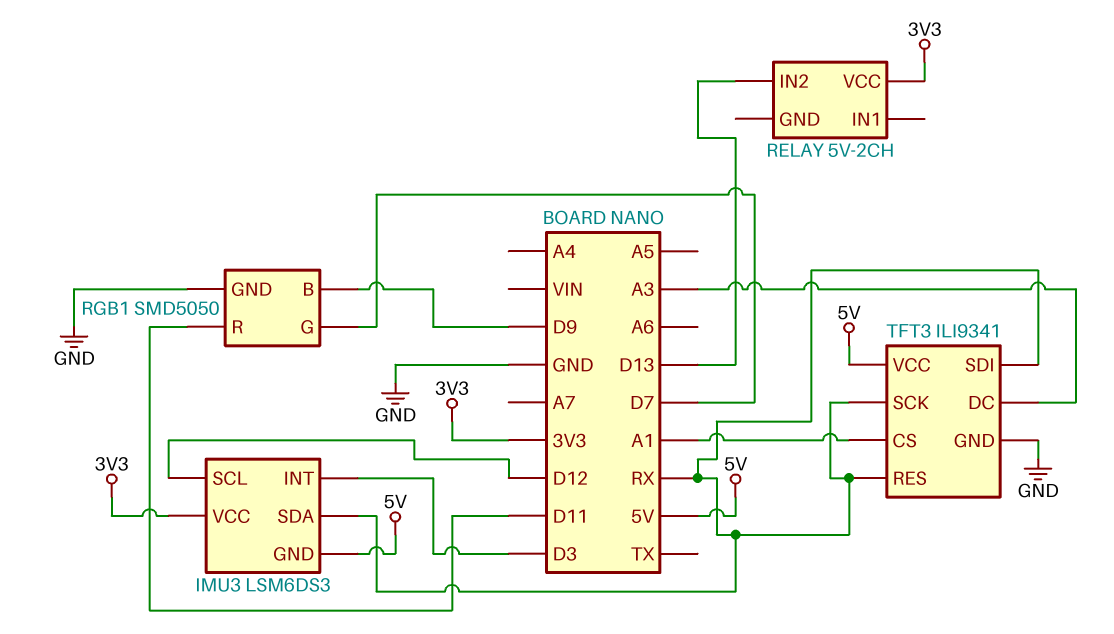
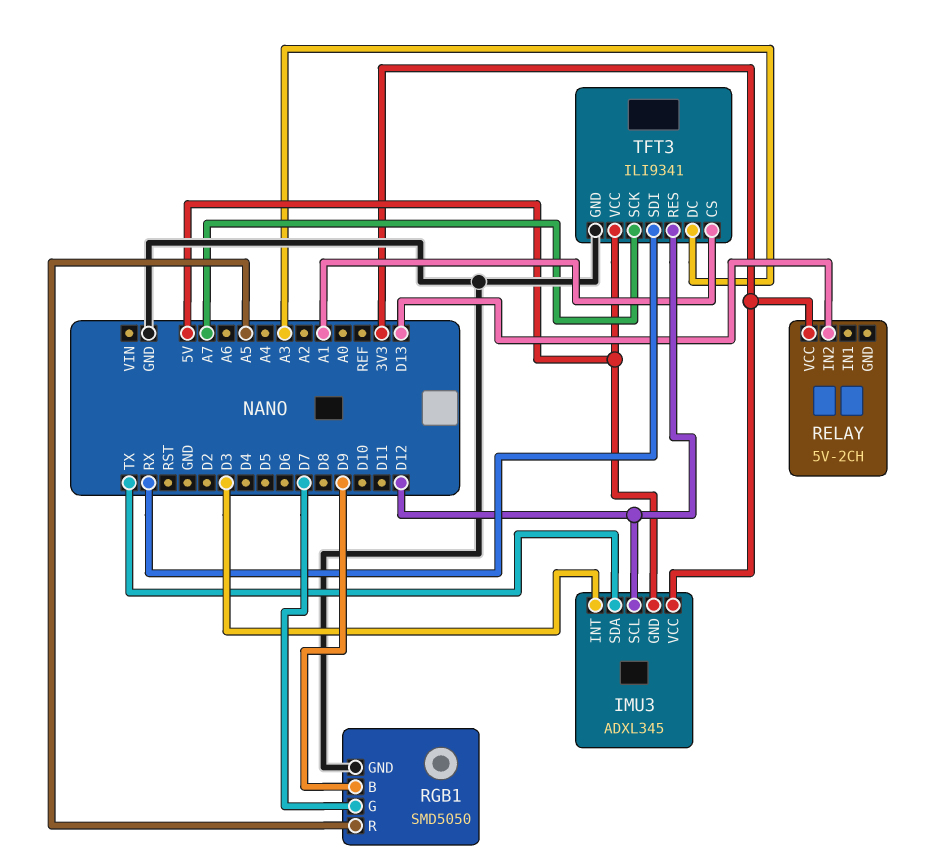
IMU3: LSM6DS3 -> ADXL345
IMU3 pin SDA: RX -> TX
RGB1 pin R: D11 -> A5
TFT3 pin RES: RX -> D12
TFT3 pin SCK: RX -> A7

